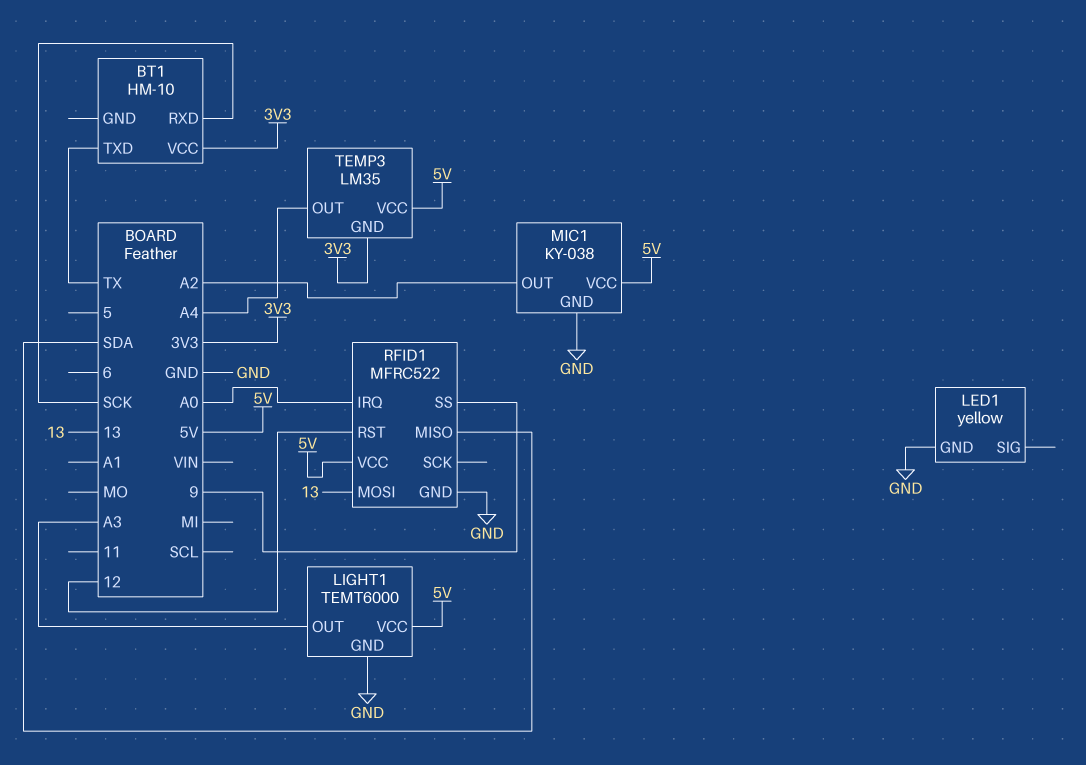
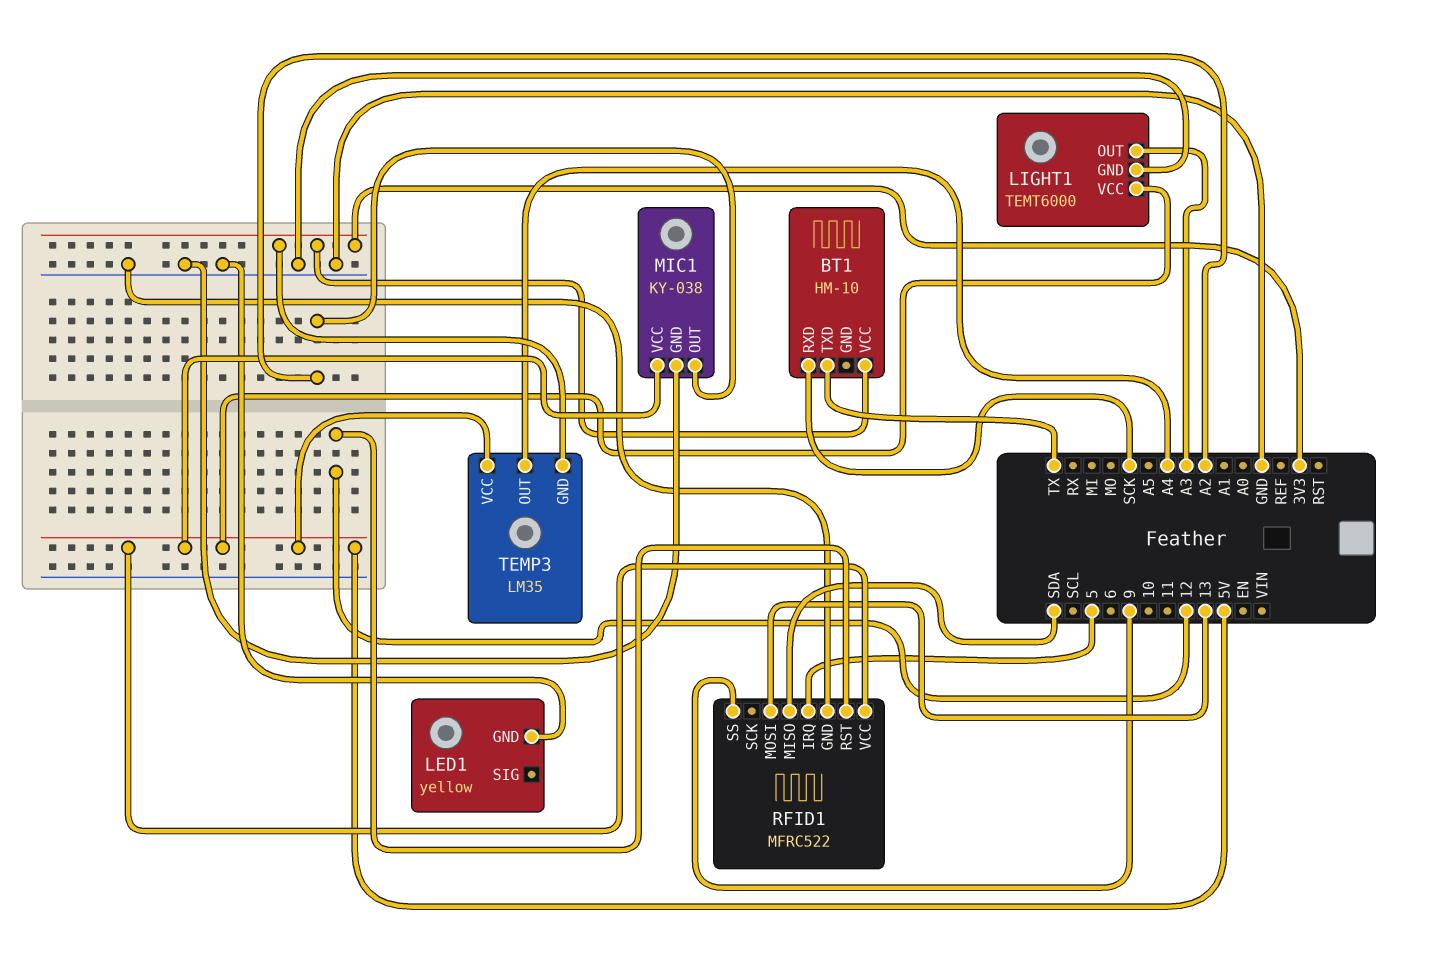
RFID1 pin IRQ: A0 -> 5

